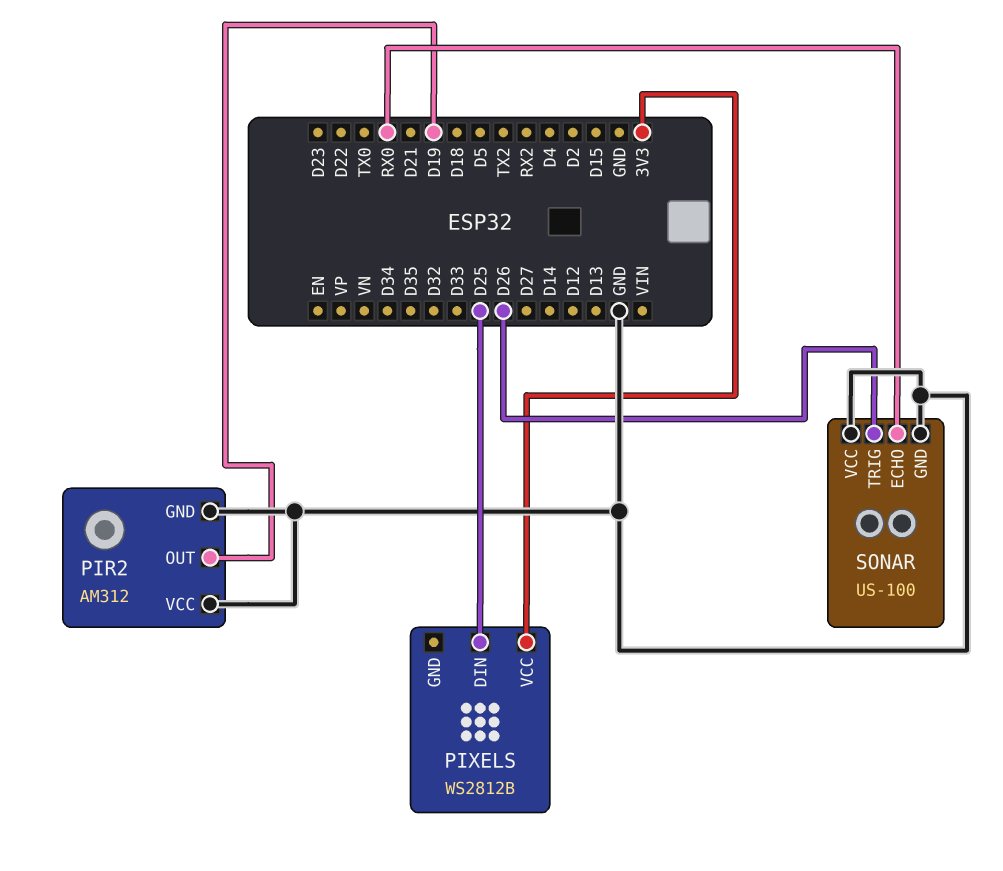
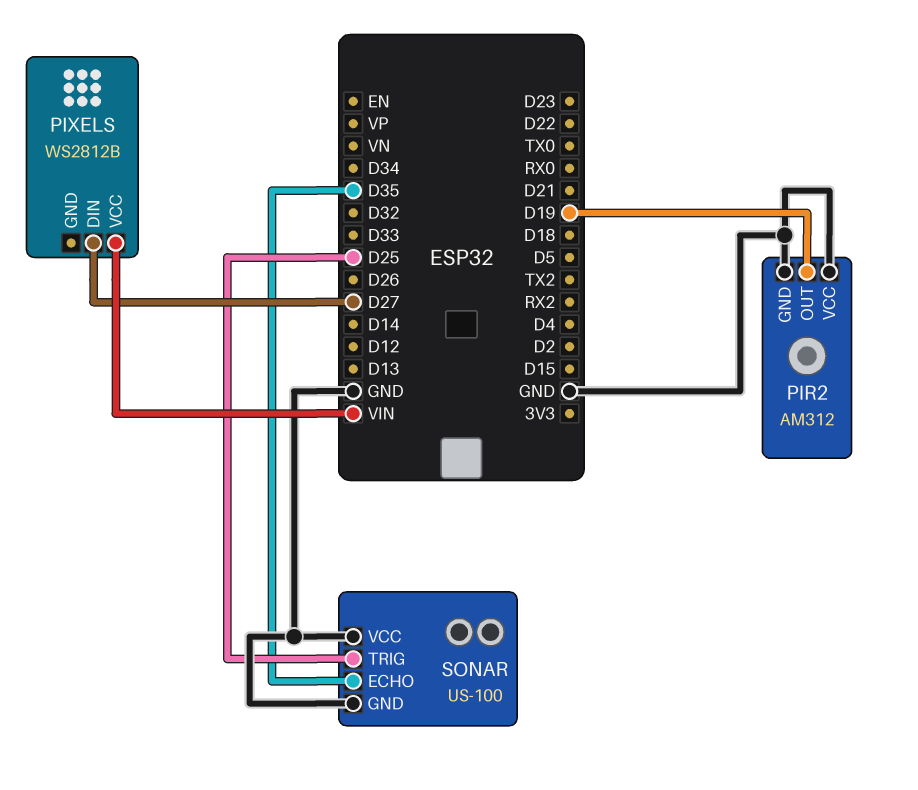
PIXELS pin DIN: D25 -> D27
PIXELS pin VCC: 3V3 -> VIN
SONAR pin ECHO: RX0 -> D35
SONAR pin TRIG: D26 -> D25

